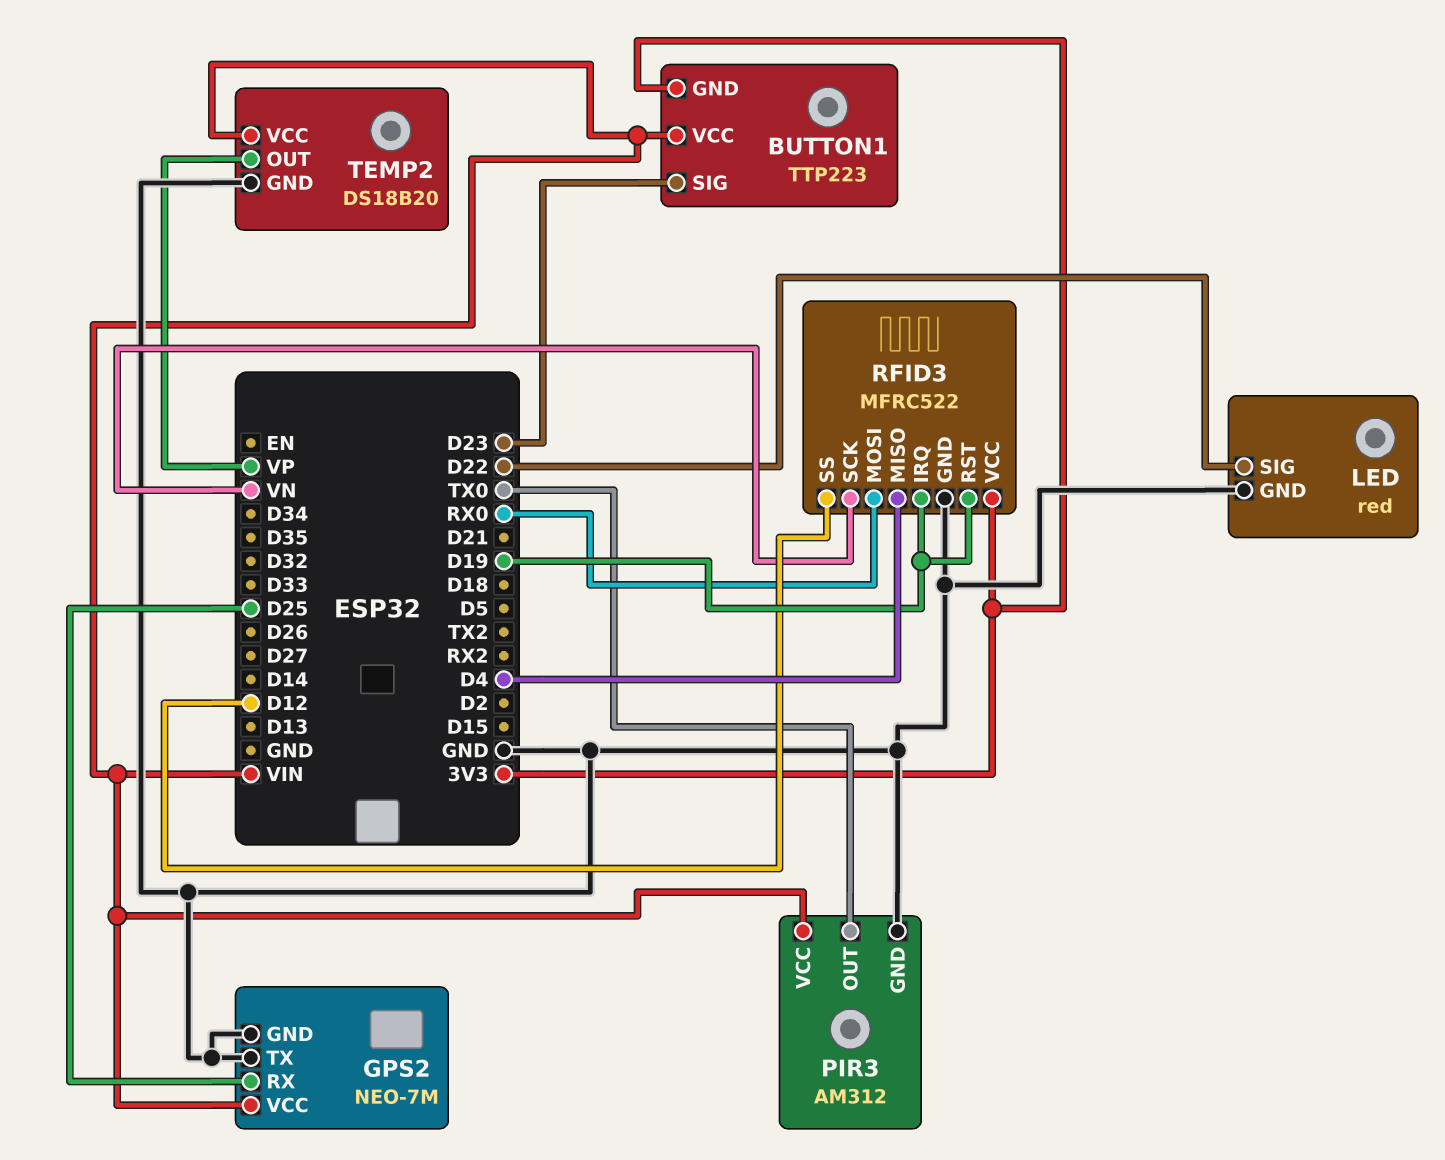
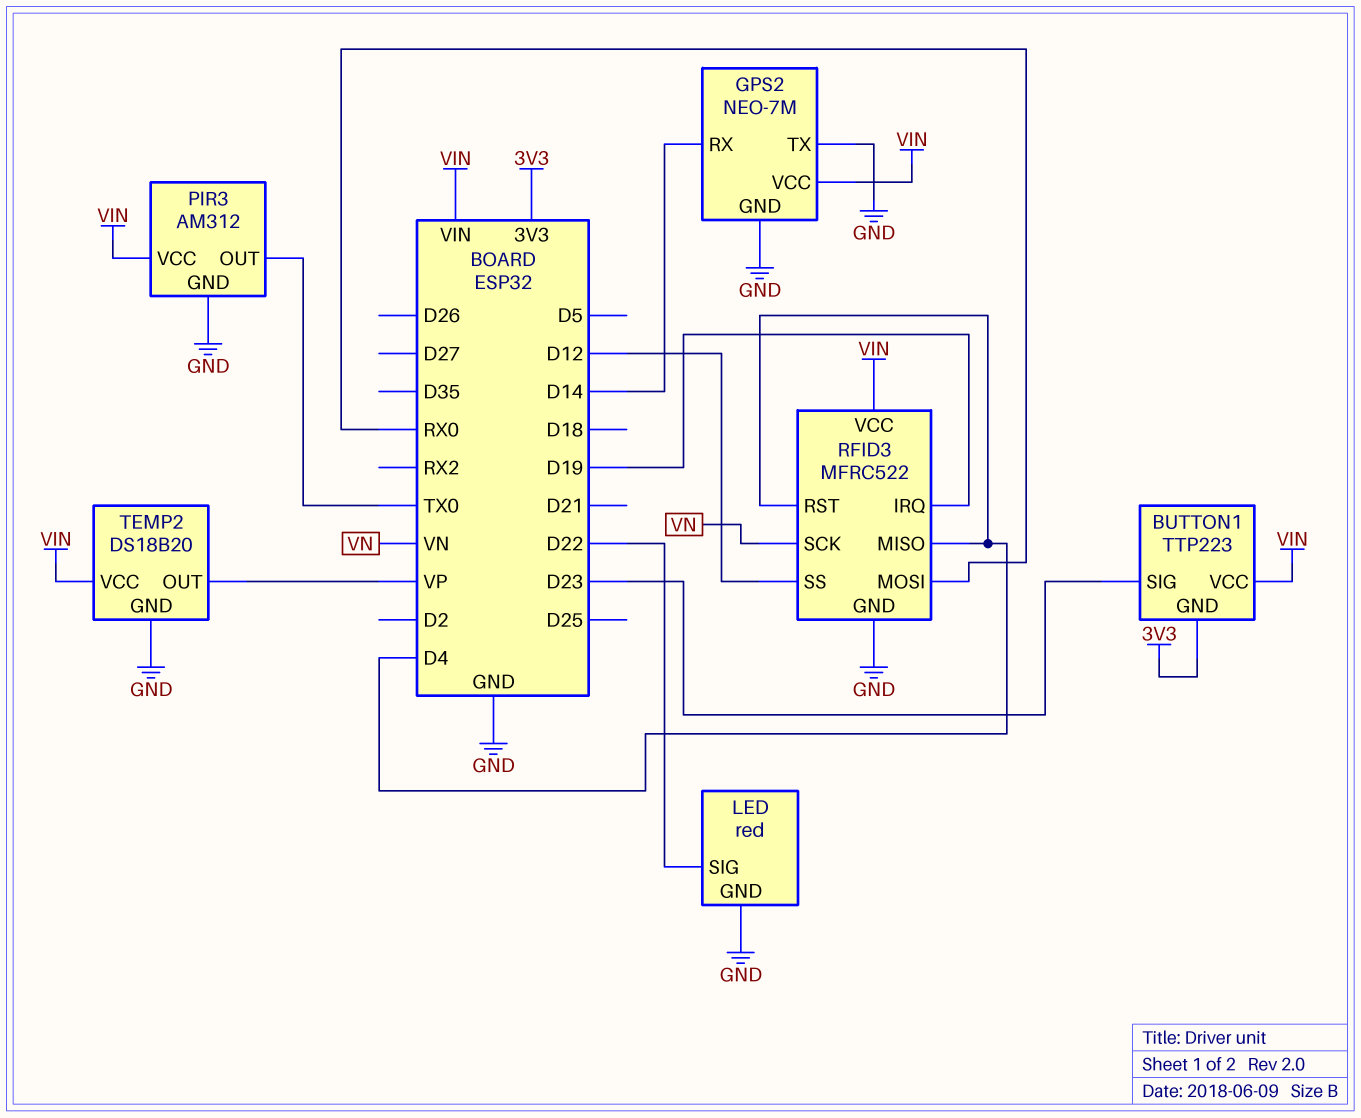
GPS2 pin RX: D25 -> D14
RFID3 pin RST: D19 -> D4
RFID3 pin VCC: 3V3 -> VIN

